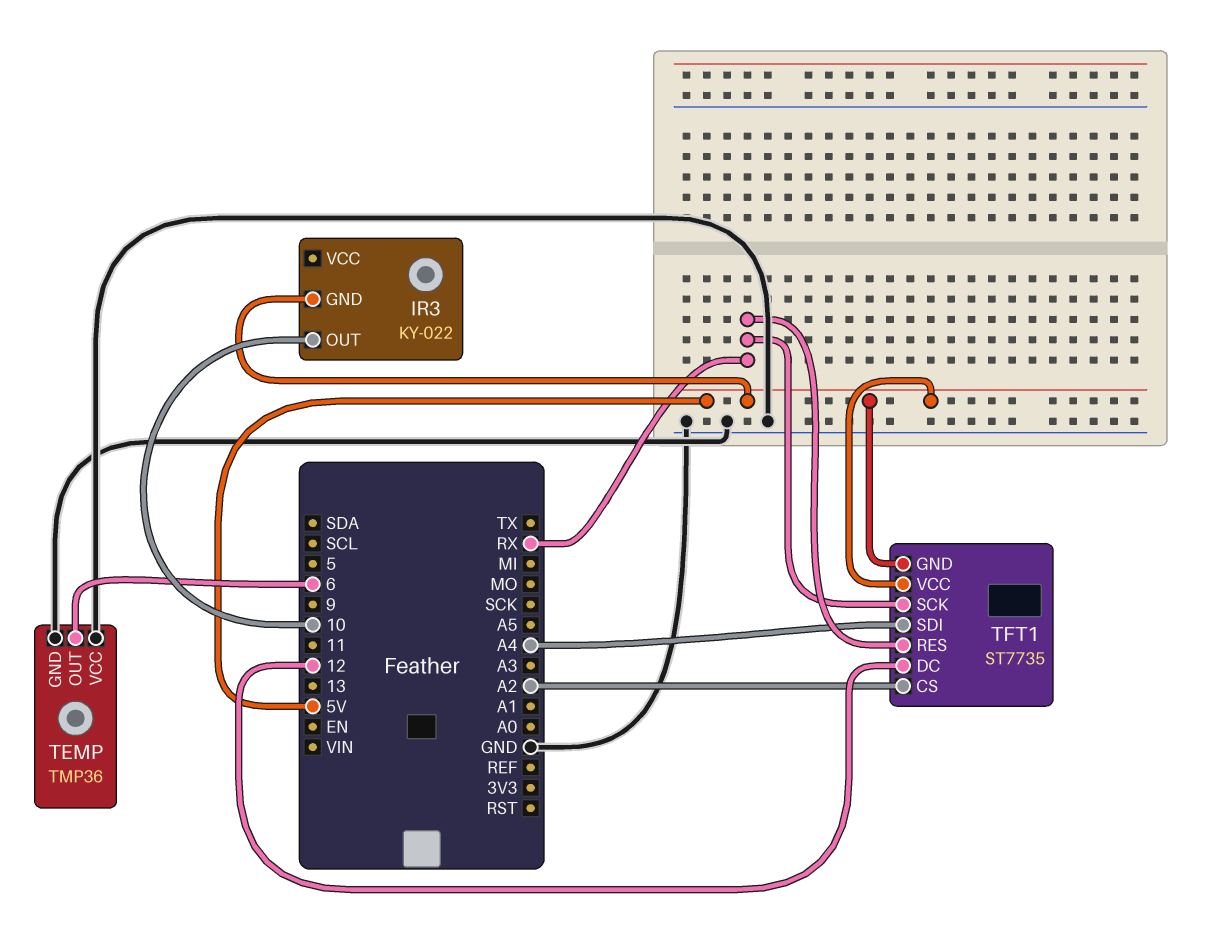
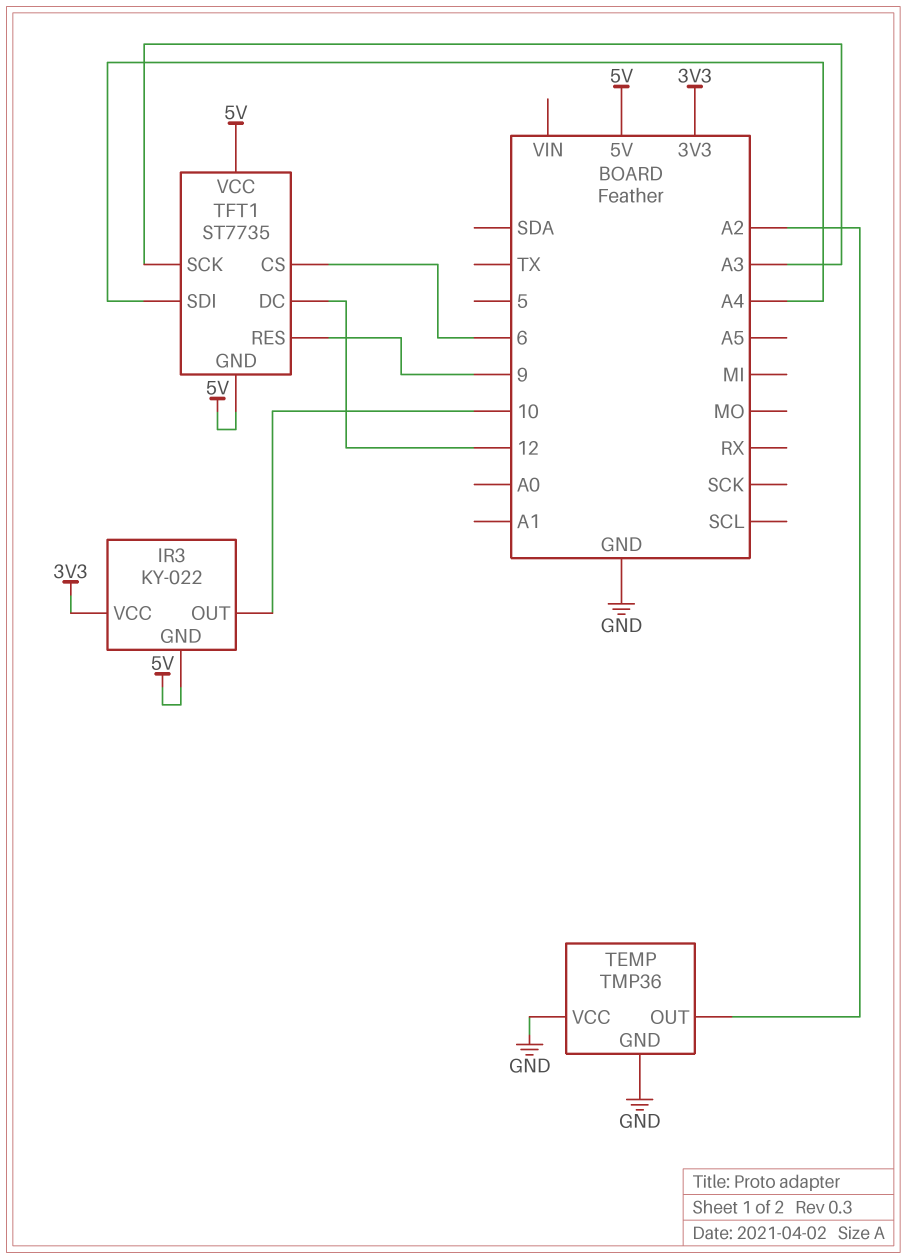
IR3 pin VCC: none -> 3V3
TEMP pin OUT: 6 -> A2
TFT1 pin CS: A2 -> 6
TFT1 pin RES: RX -> 9
TFT1 pin SCK: RX -> A3

